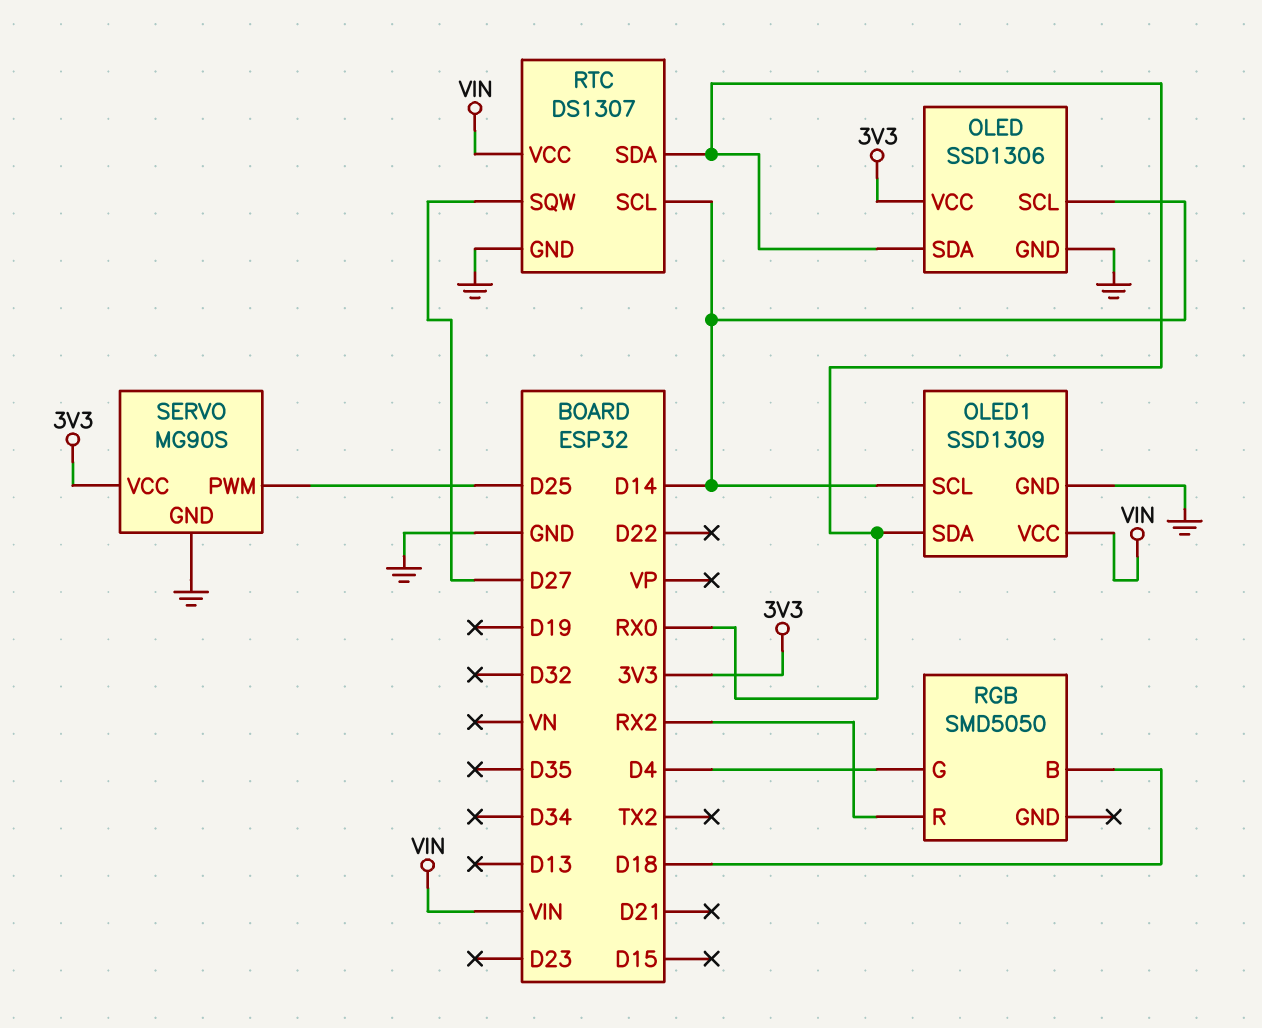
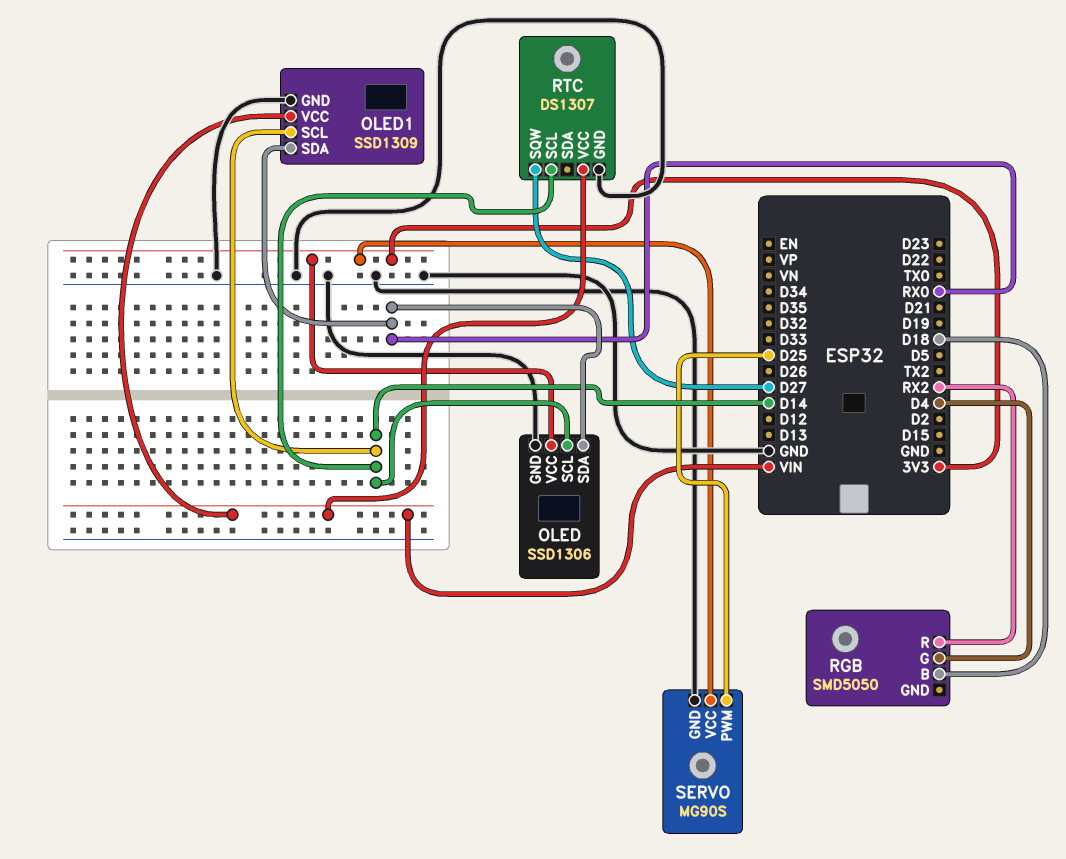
RTC pin SDA: RX0 -> none

